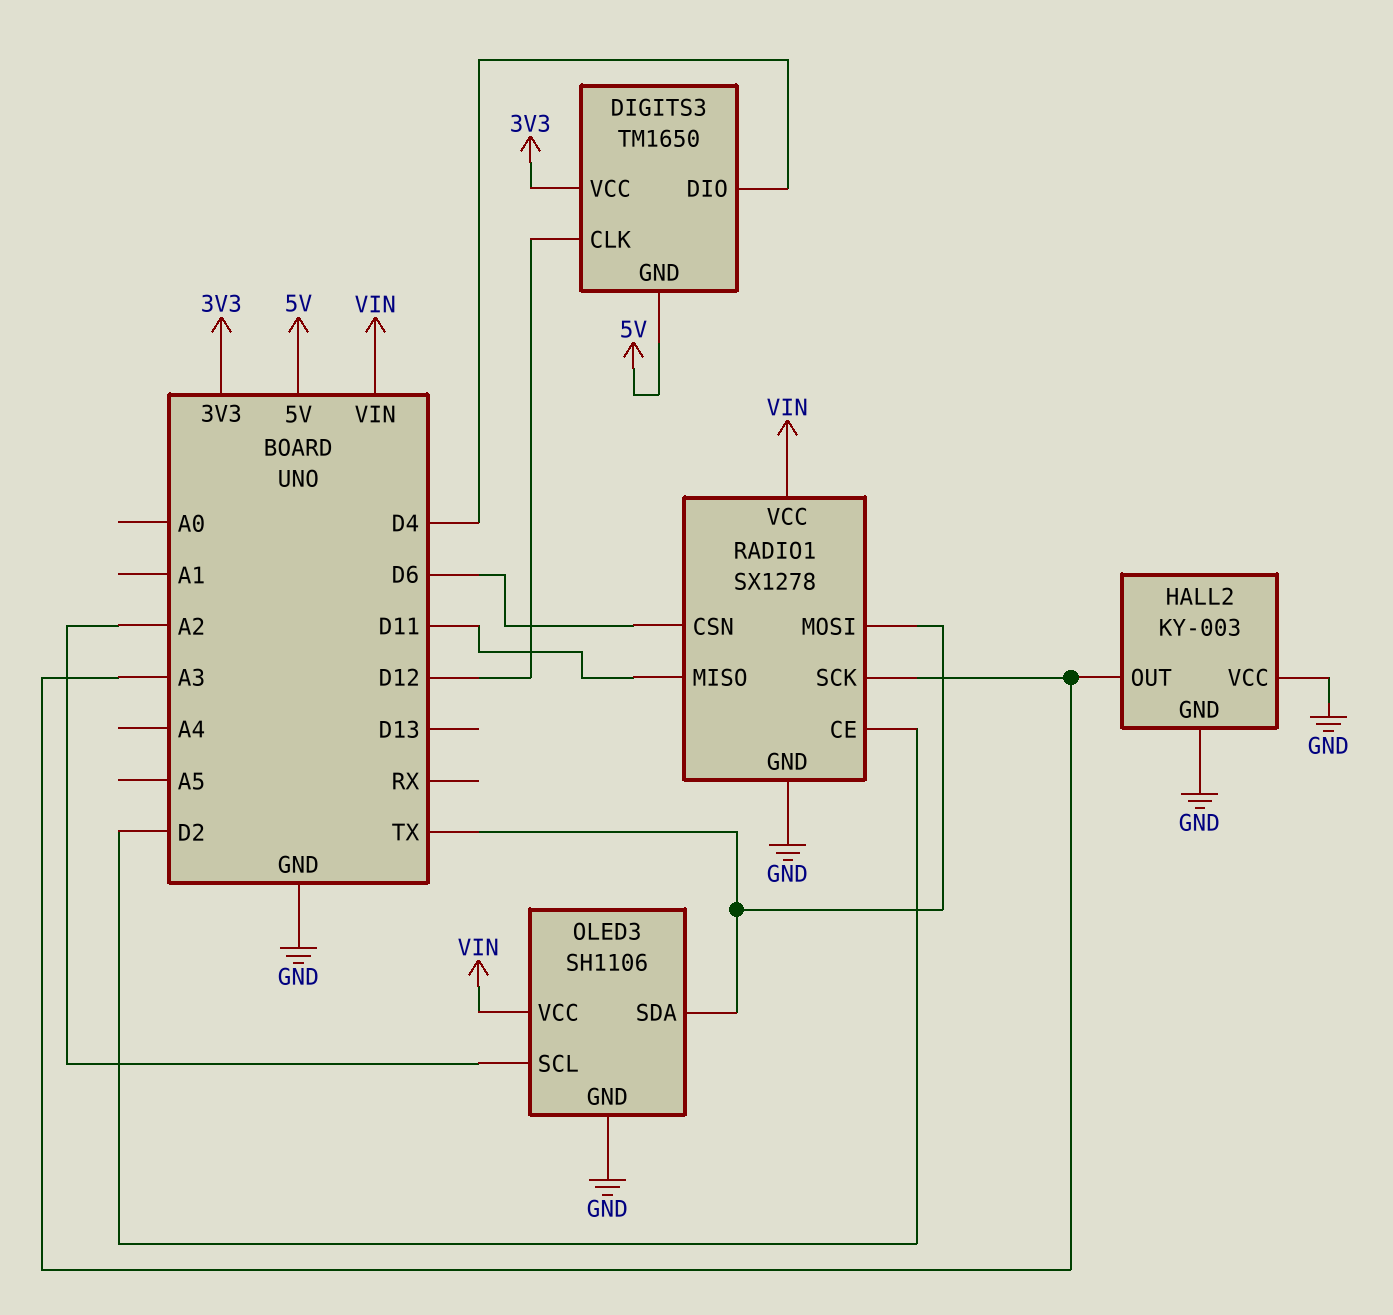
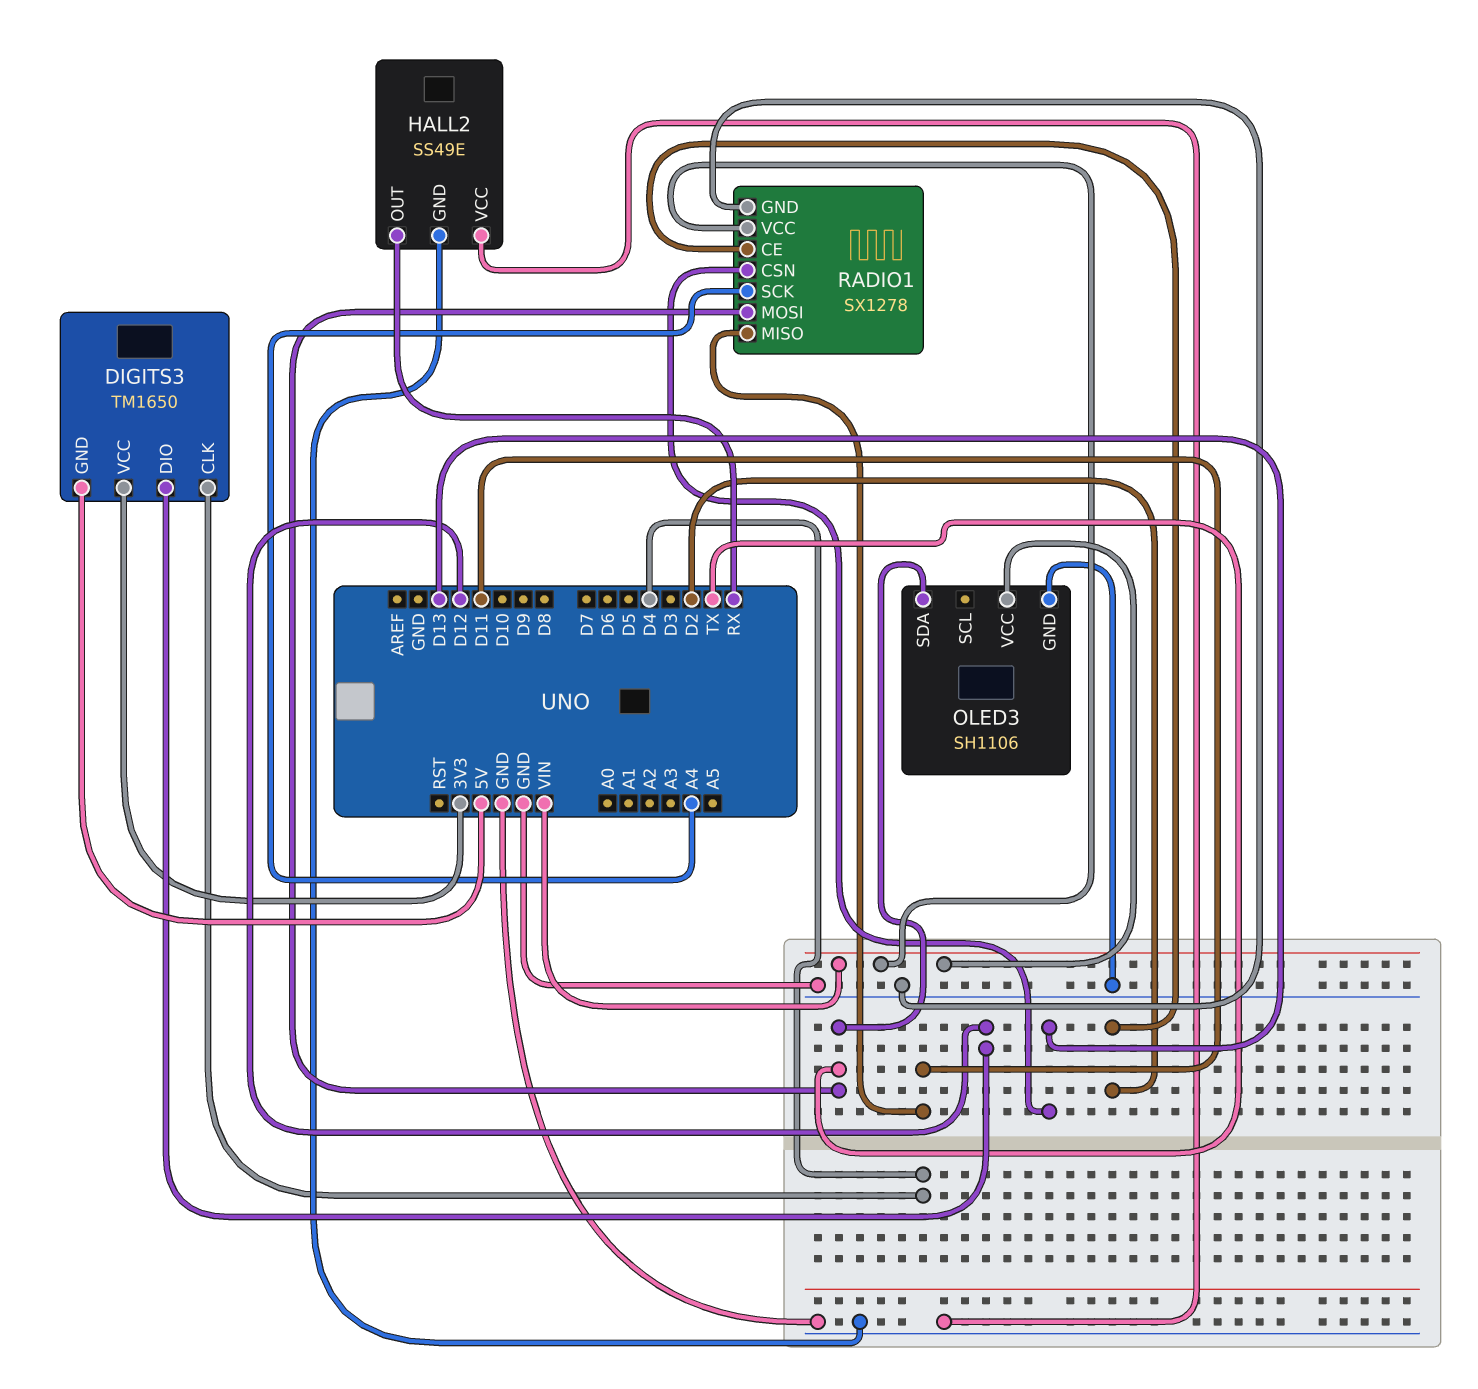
DIGITS3 pin CLK: D12 -> D4
DIGITS3 pin DIO: D4 -> D12
HALL2: KY-003 -> SS49E
HALL2 pin OUT: A3 -> RX
OLED3 pin SCL: A2 -> none
RADIO1 pin CSN: D6 -> D13
RADIO1 pin SCK: A3 -> A4

